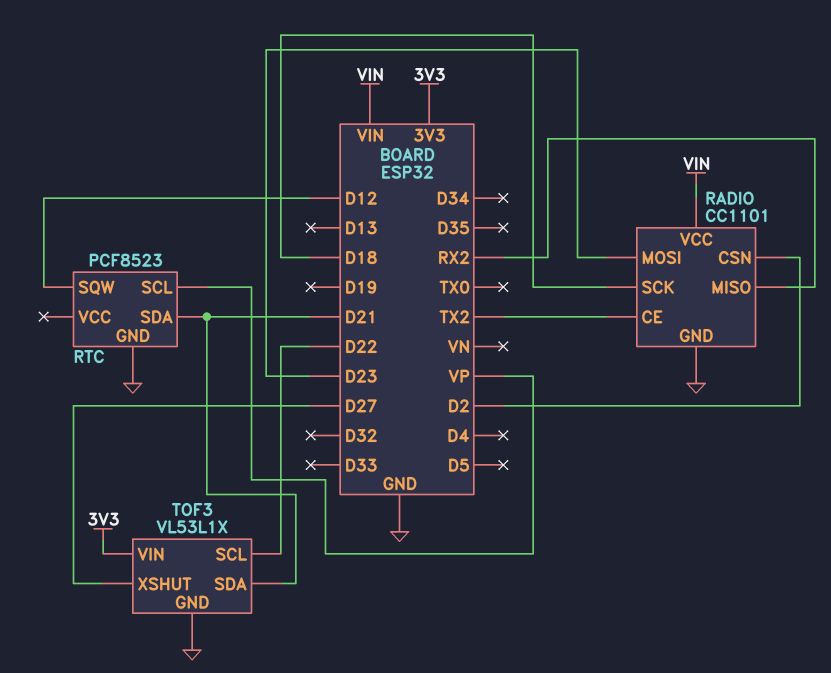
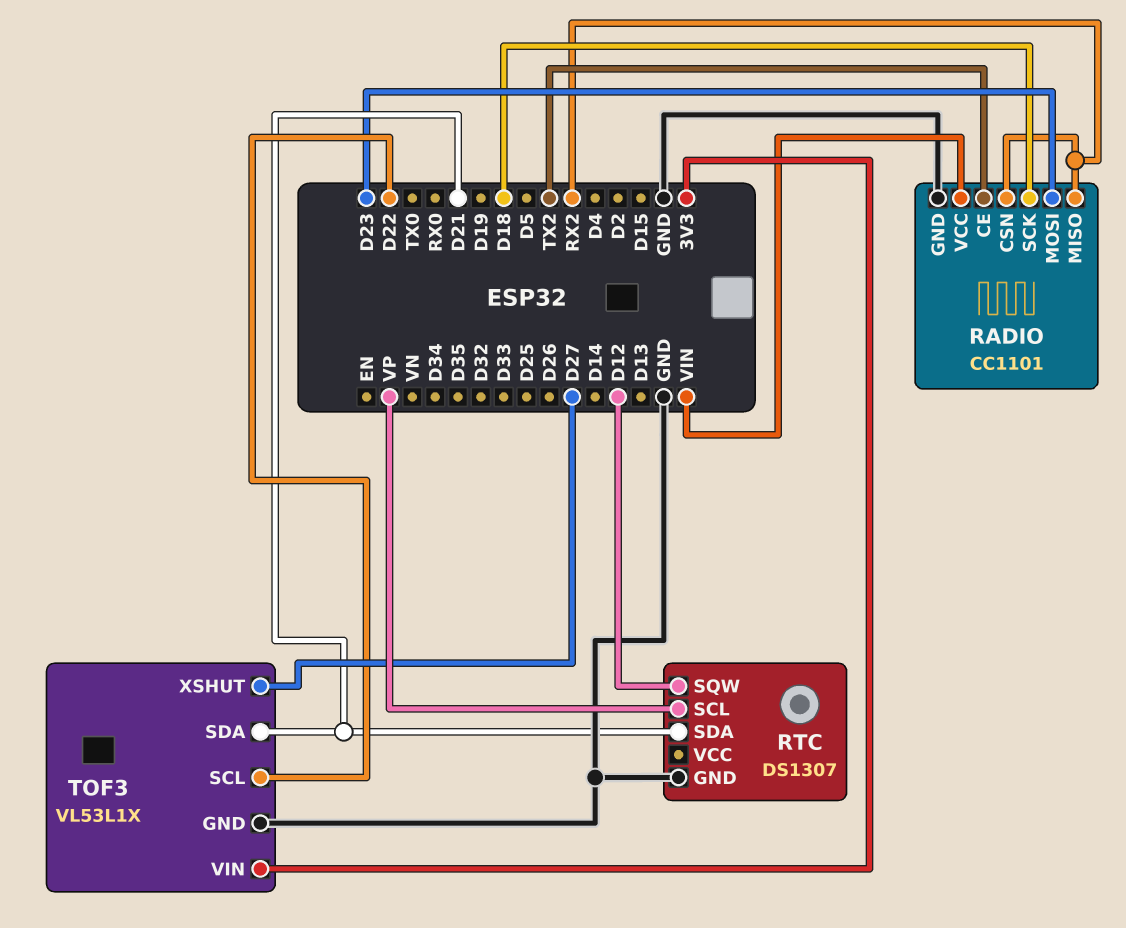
RADIO pin CSN: D2 -> RX2
RTC: PCF8523 -> DS1307

